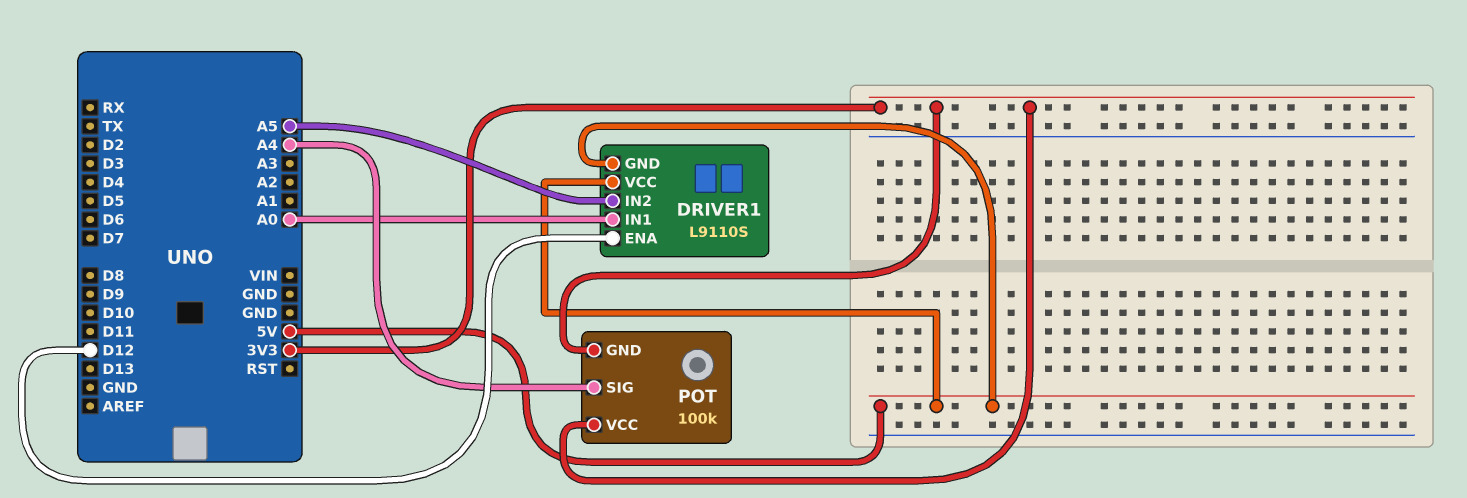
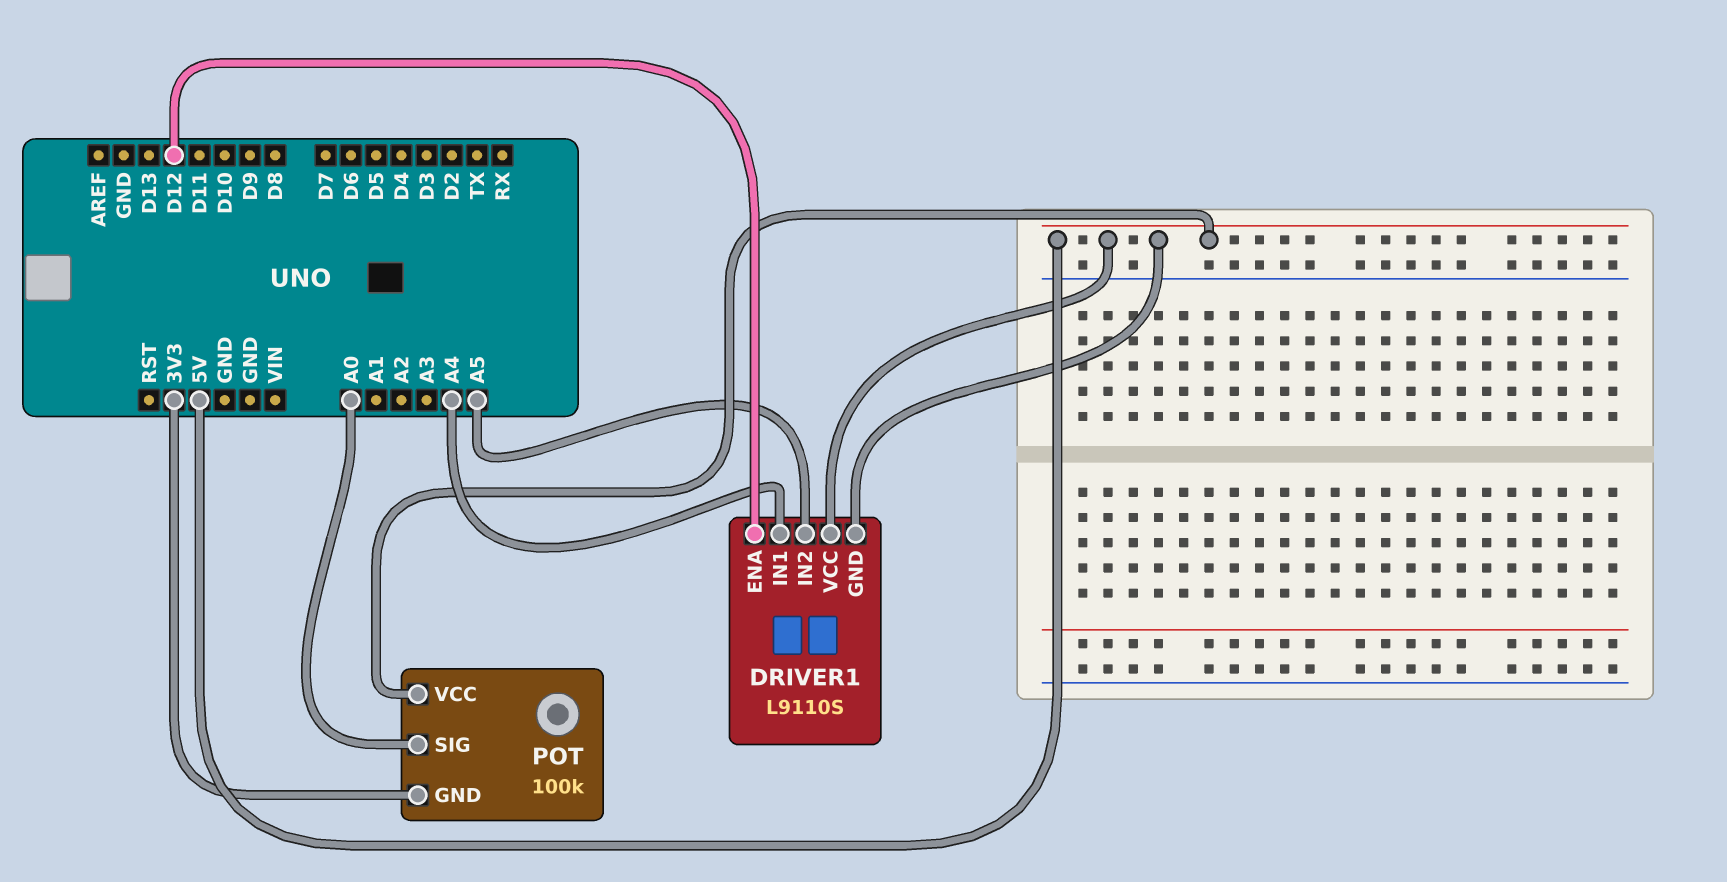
DRIVER1 pin IN1: A0 -> A4
POT pin SIG: A4 -> A0
POT pin VCC: 3V3 -> 5V

